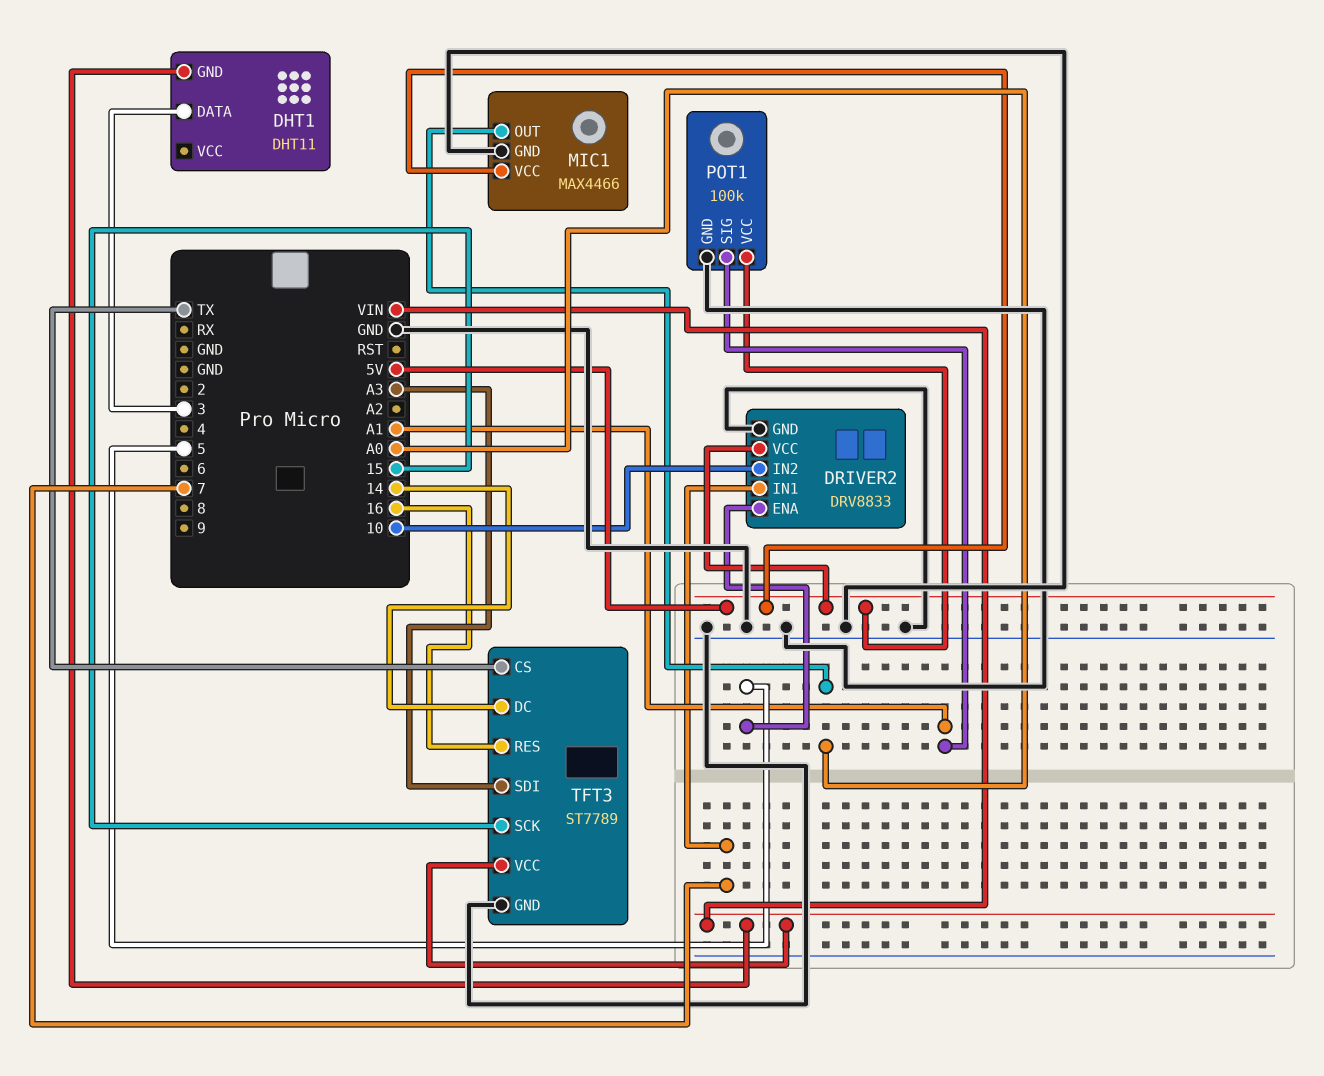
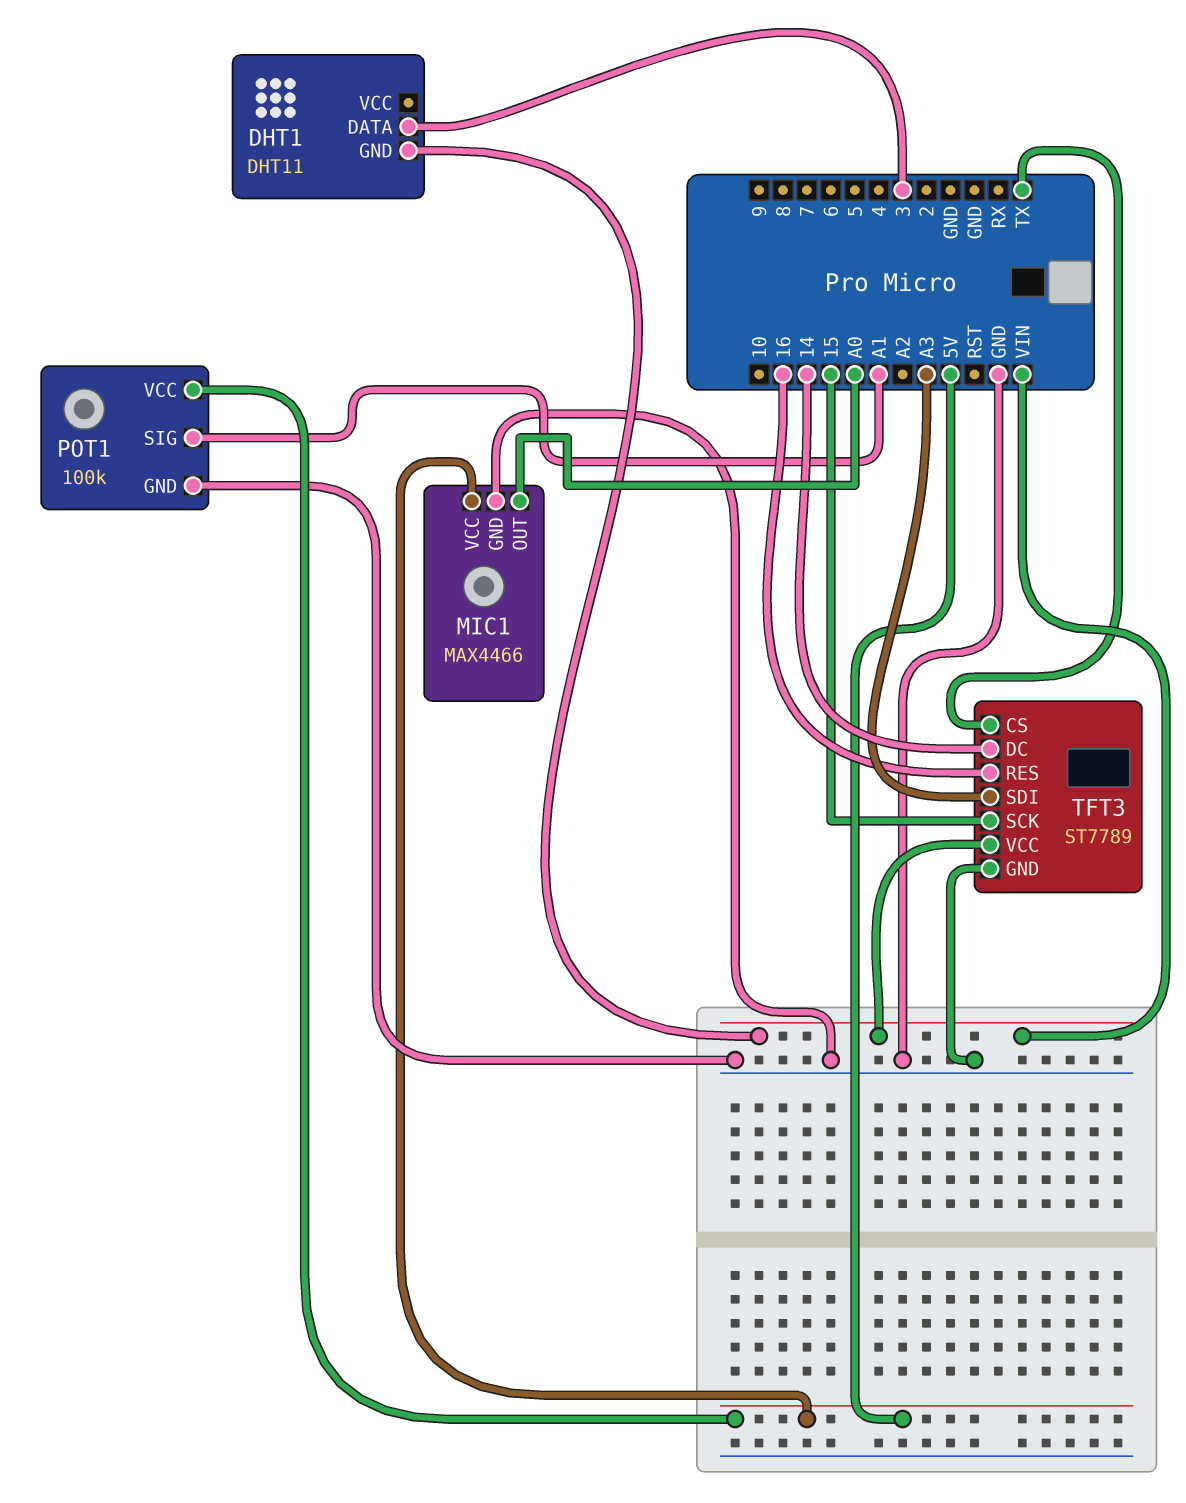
DRIVER2: DRV8833 -> none
DRIVER2 pin ENA: 5 -> none
DRIVER2 pin GND: GND -> none
DRIVER2 pin IN1: 7 -> none
DRIVER2 pin IN2: 10 -> none
DRIVER2 pin VCC: 5V -> none

